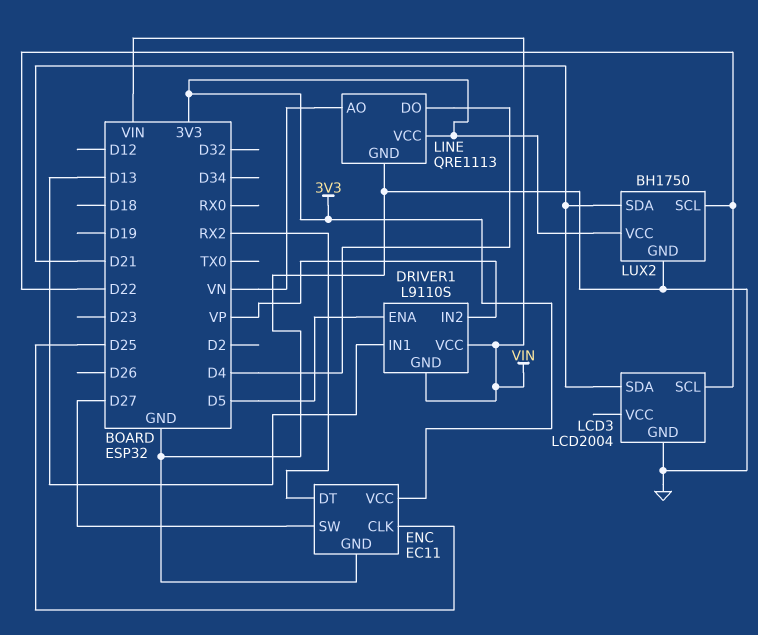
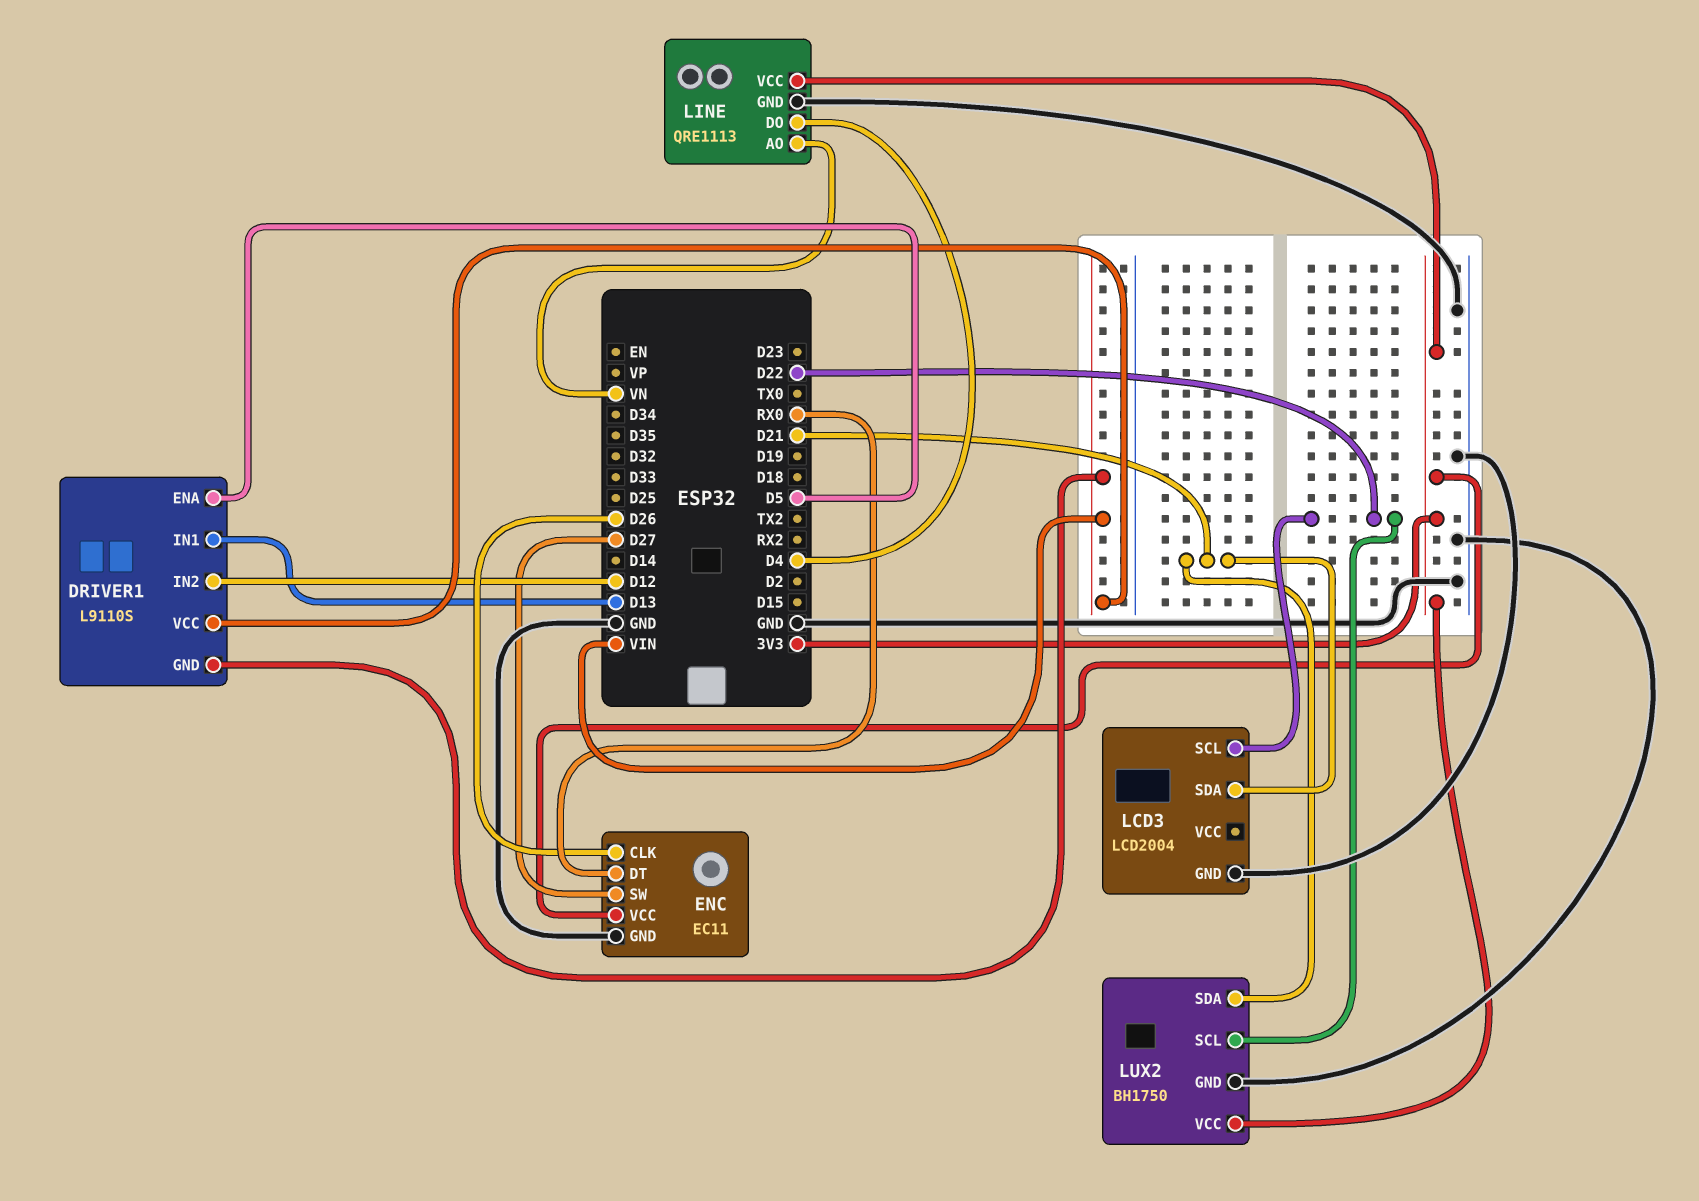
DRIVER1 pin IN2: VP -> D12
ENC pin CLK: D25 -> D26
ENC pin DT: RX2 -> RX0

